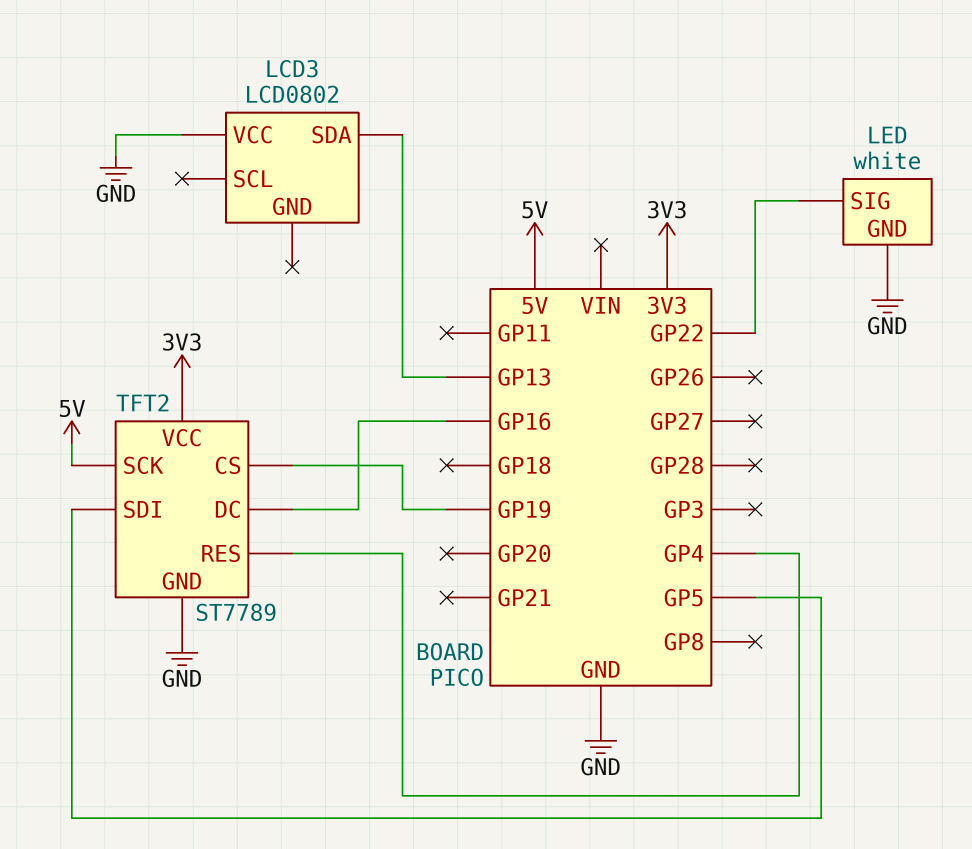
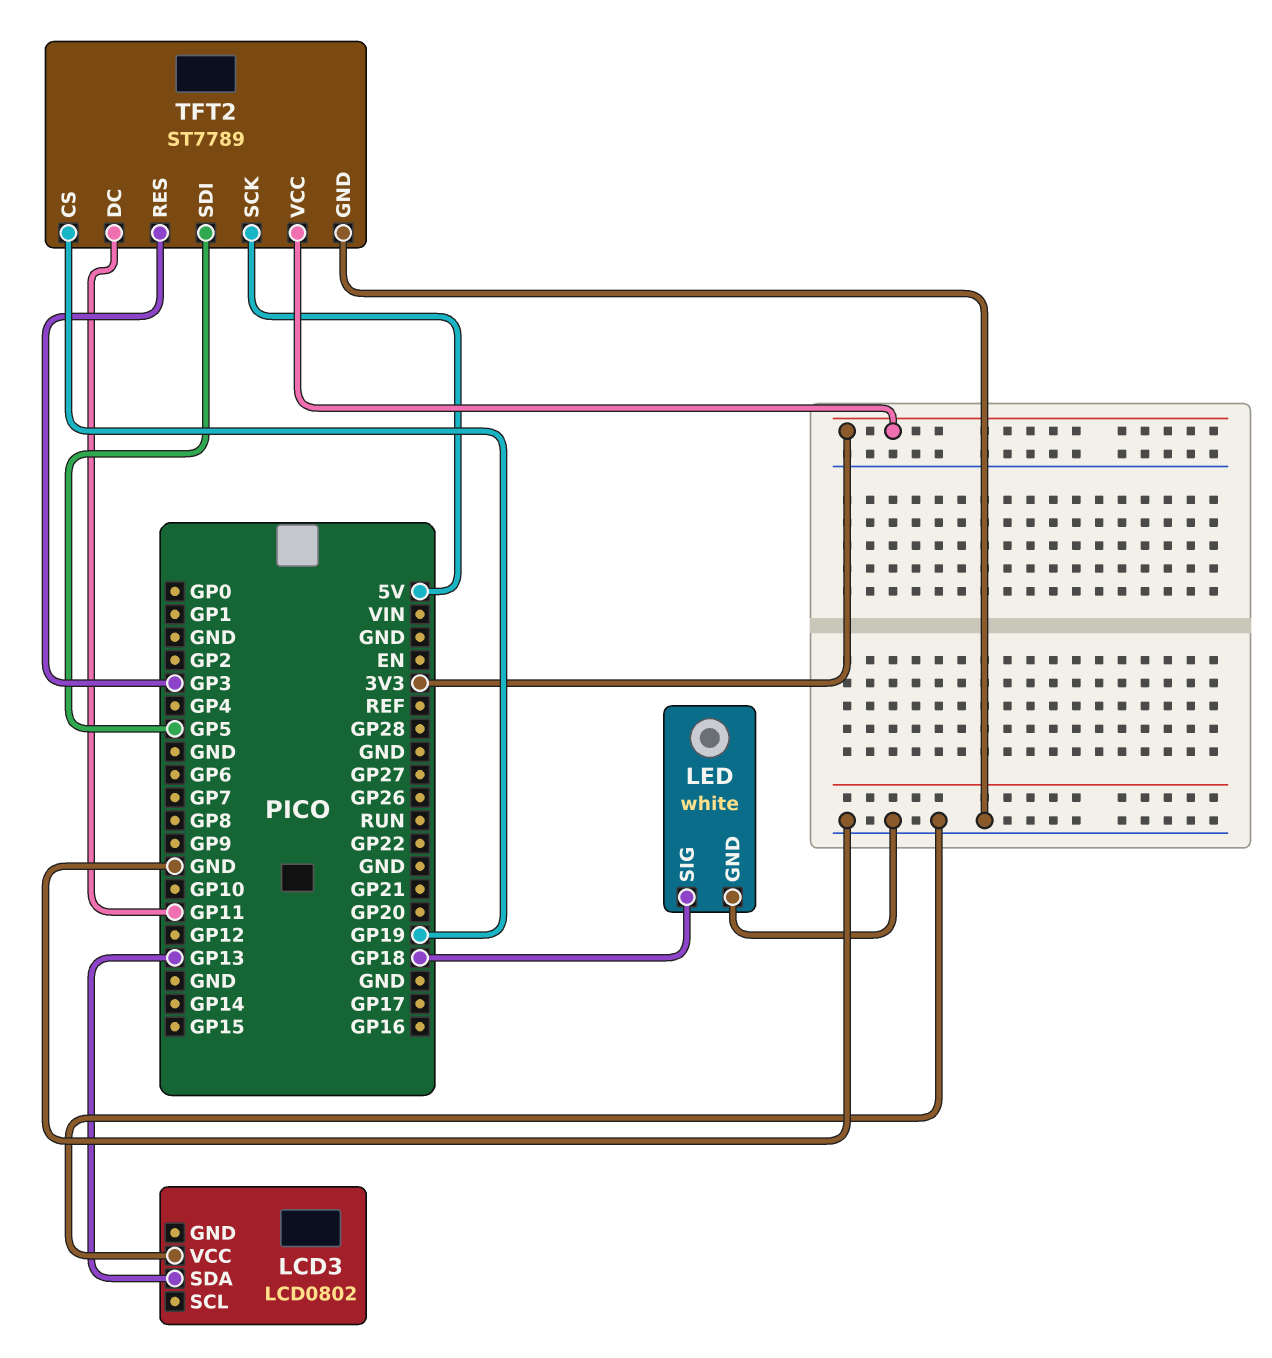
LED pin SIG: GP22 -> GP18
TFT2 pin DC: GP16 -> GP11
TFT2 pin RES: GP4 -> GP3

